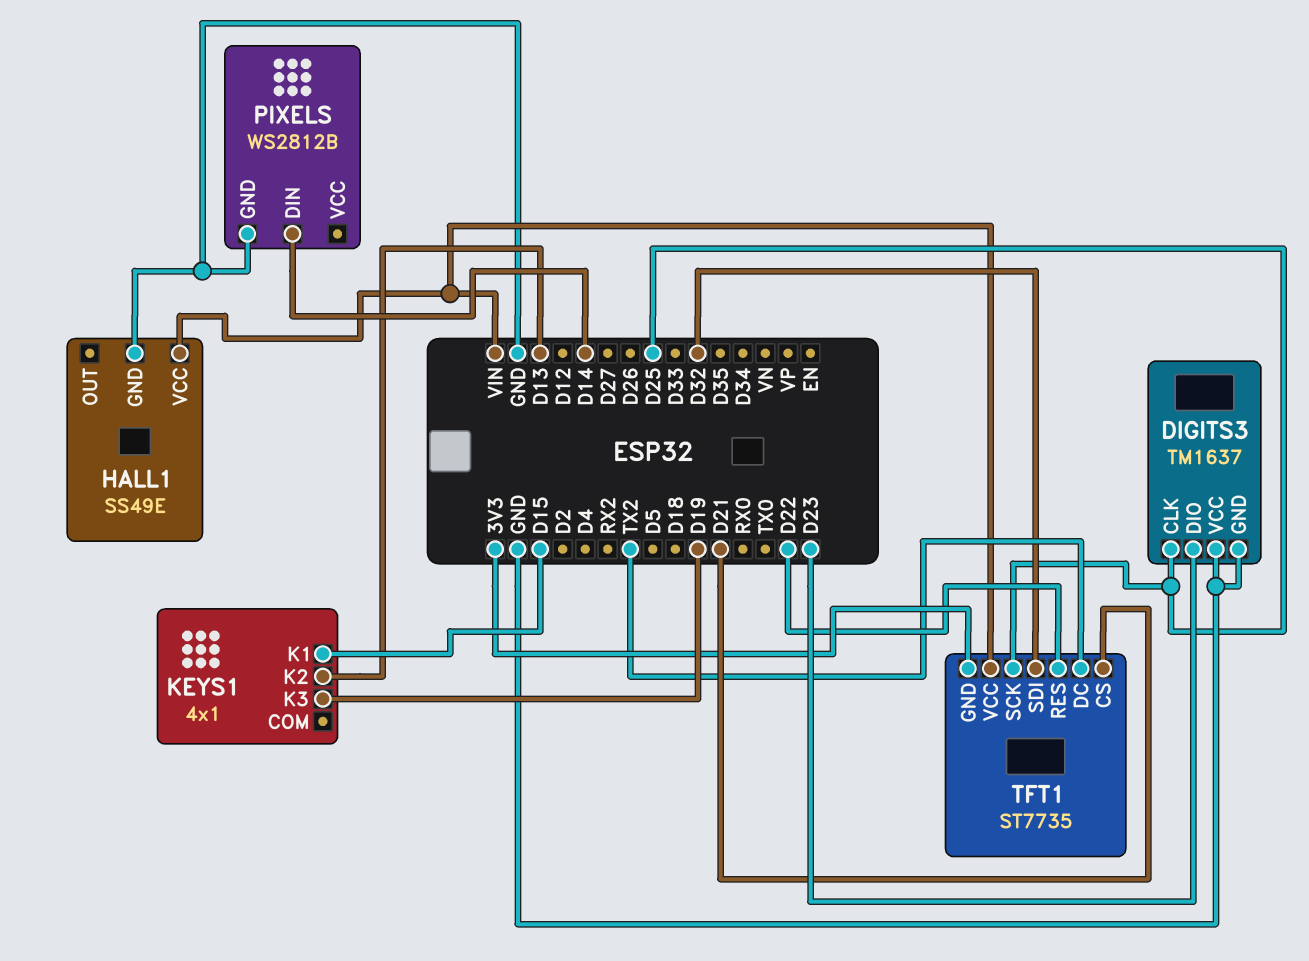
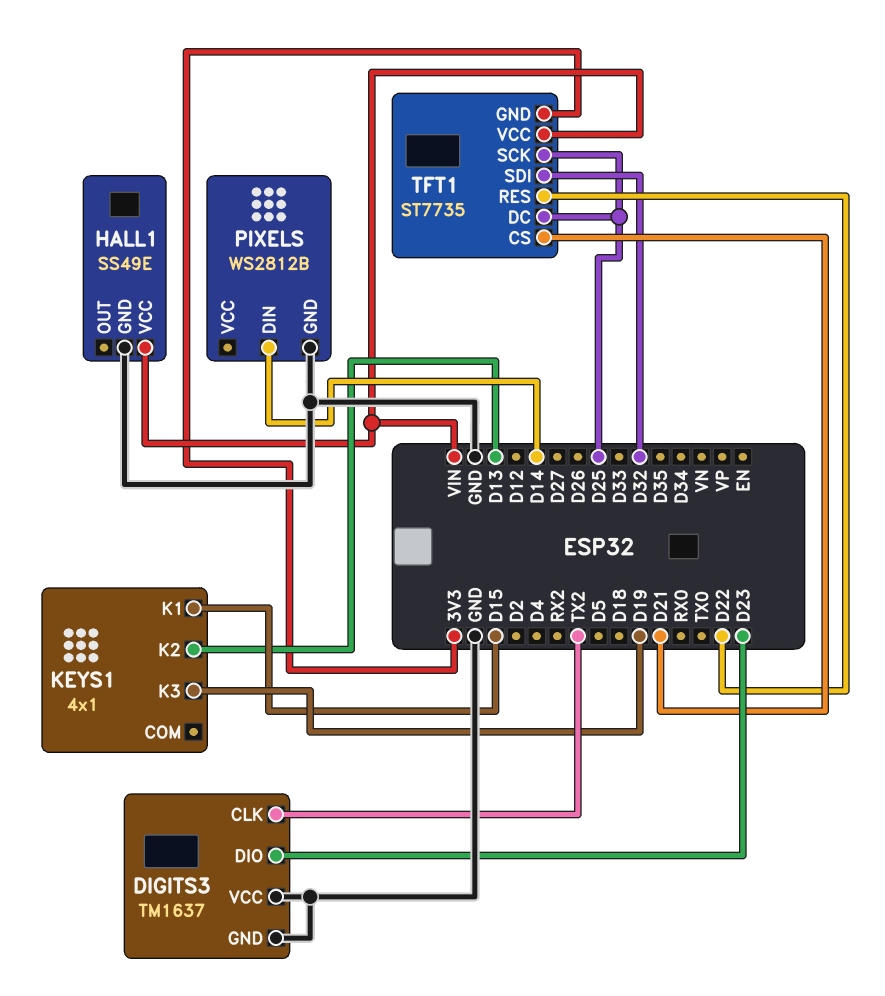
DIGITS3 pin CLK: D25 -> TX2
TFT1 pin DC: TX2 -> D25

